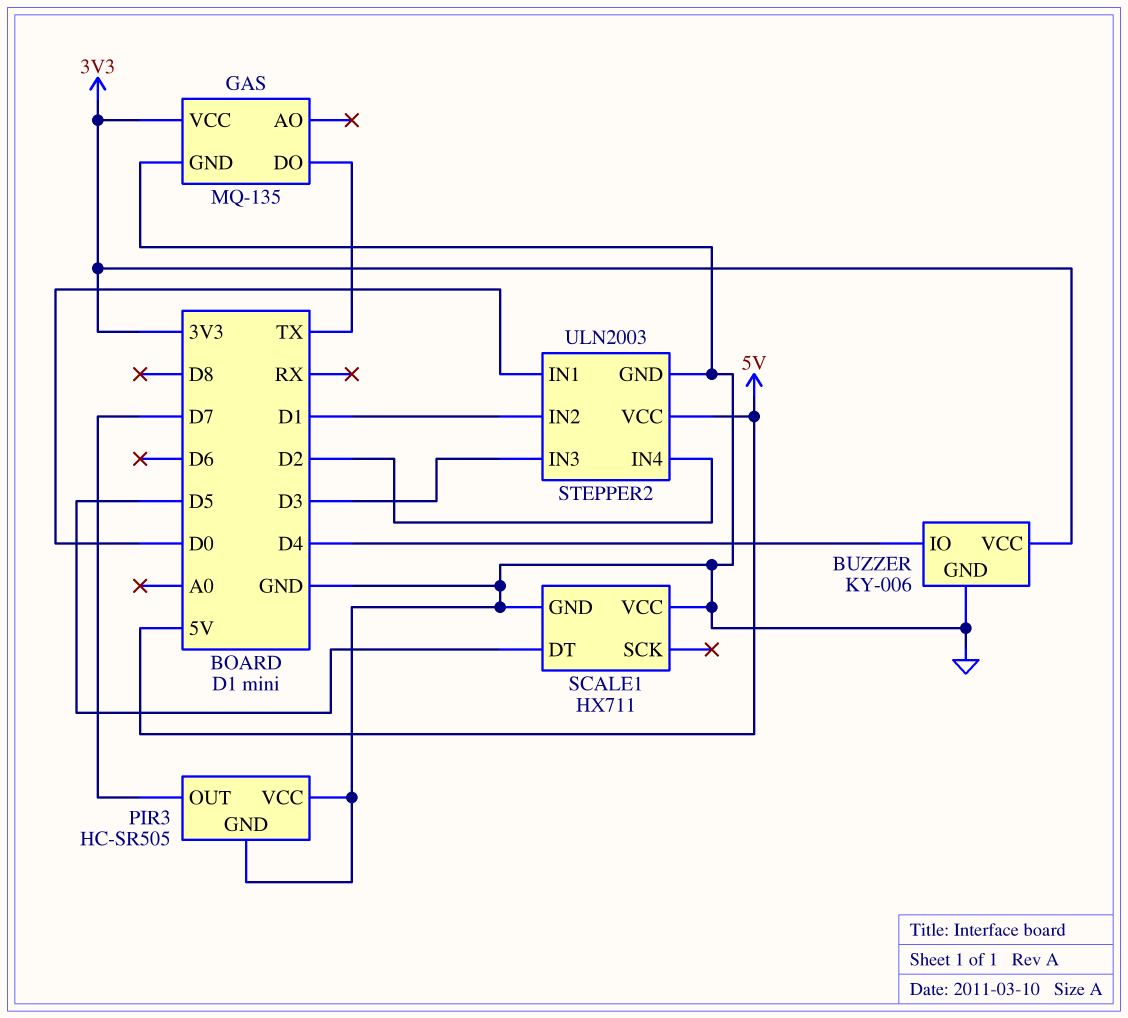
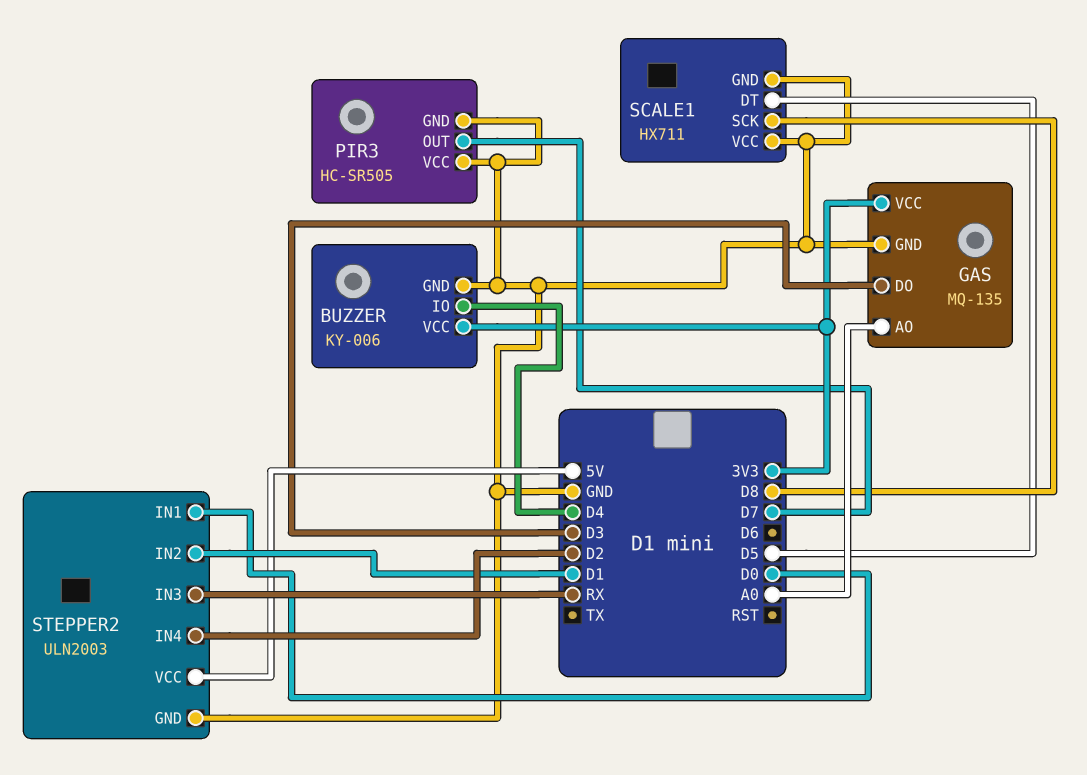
GAS pin AO: none -> A0
GAS pin DO: TX -> D3
SCALE1 pin SCK: none -> D8
STEPPER2 pin IN3: D3 -> RX

